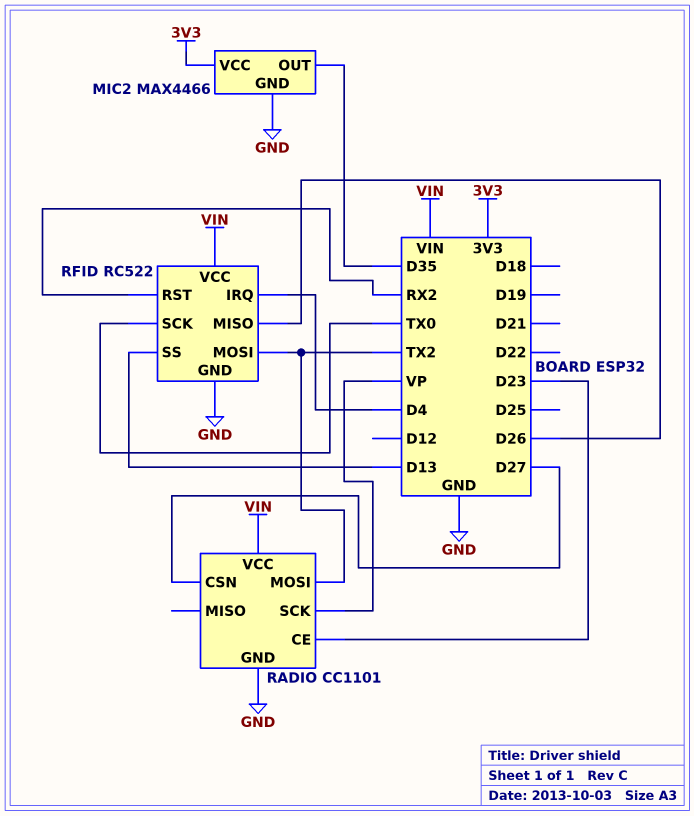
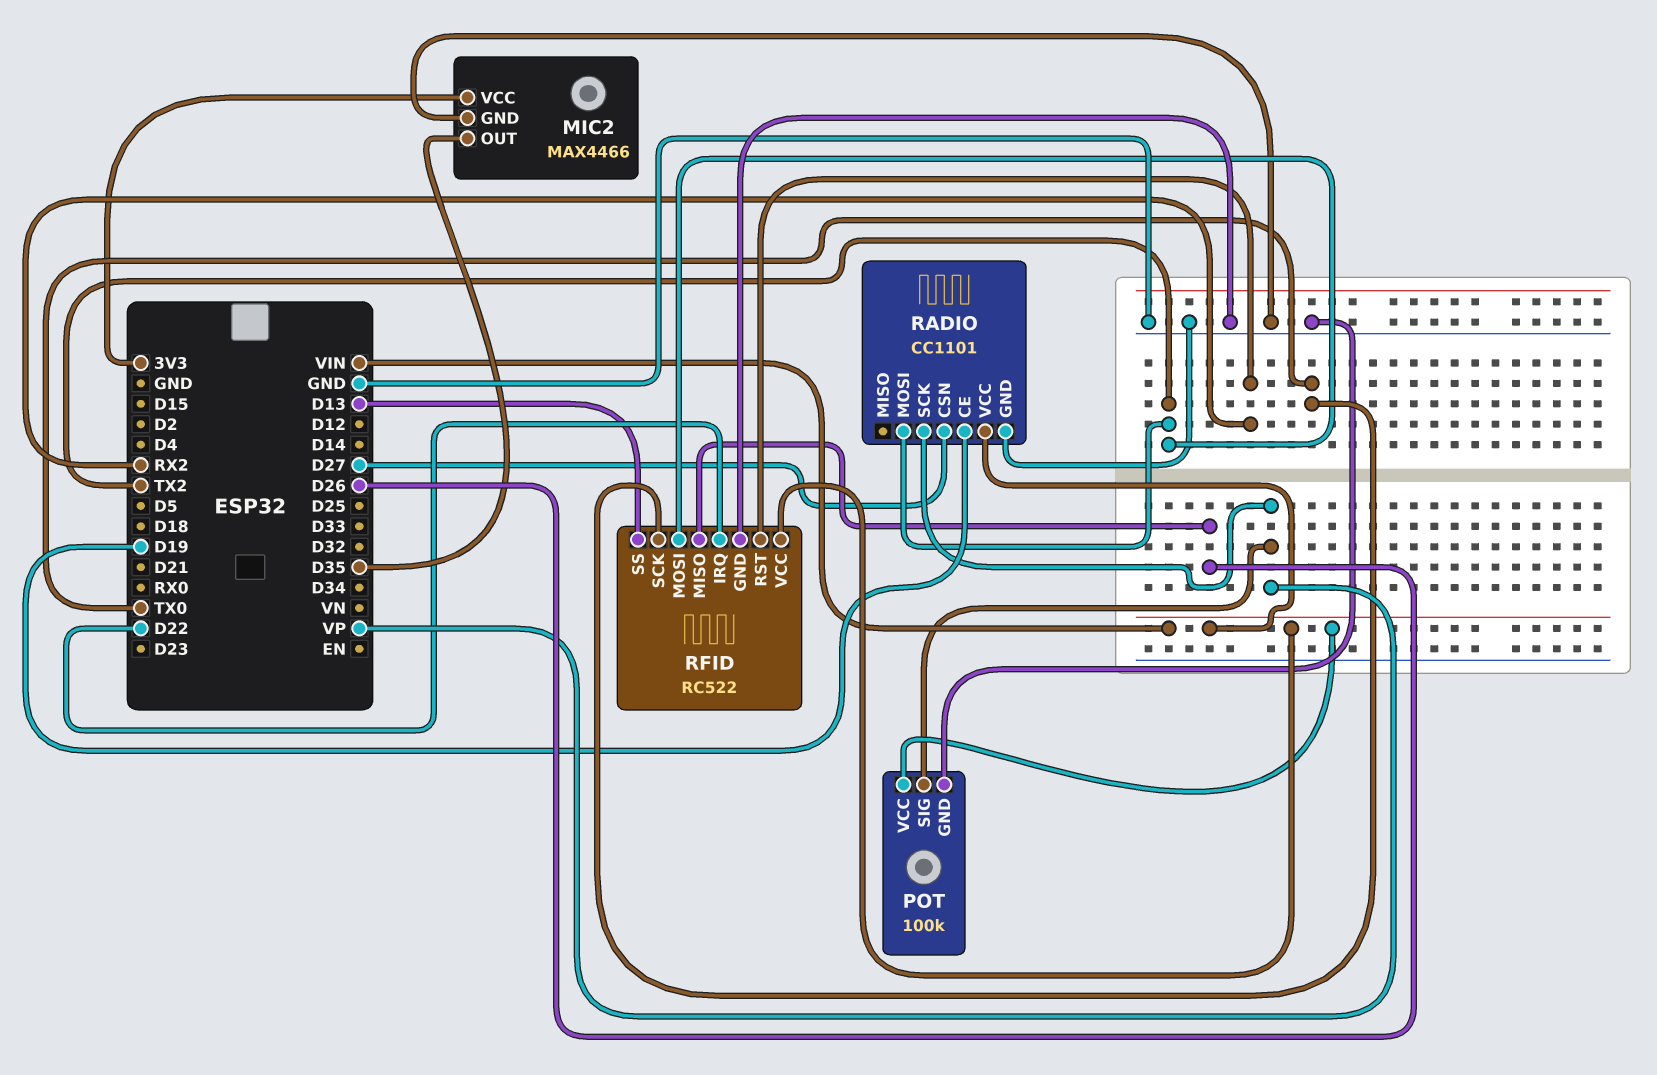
POT: none -> 100k
POT pin GND: none -> GND
POT pin SIG: none -> VP
POT pin VCC: none -> VIN
RADIO pin CE: D23 -> D19
RFID pin IRQ: D4 -> D22

